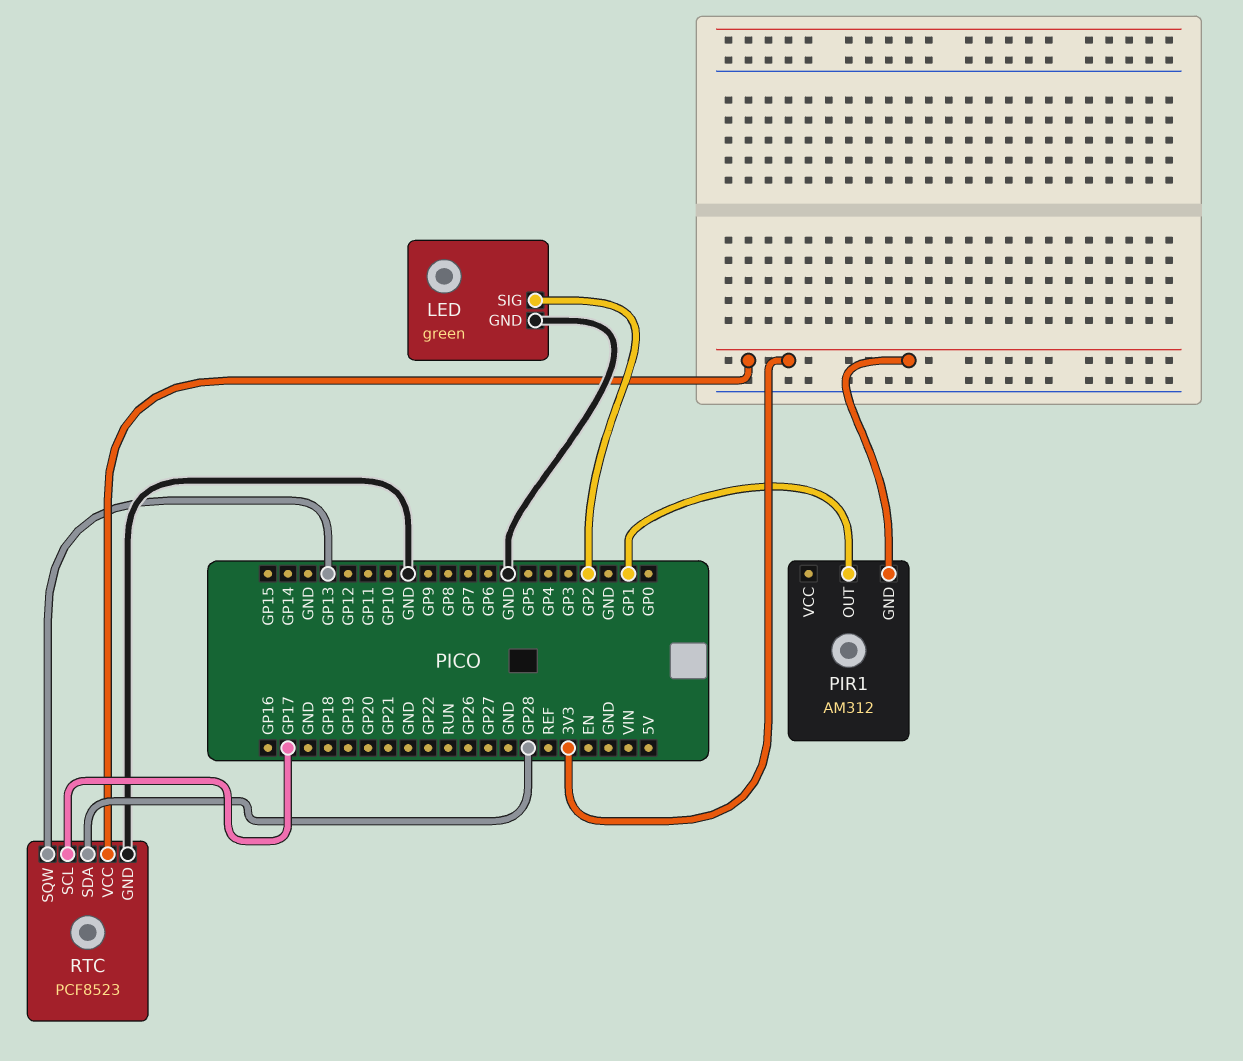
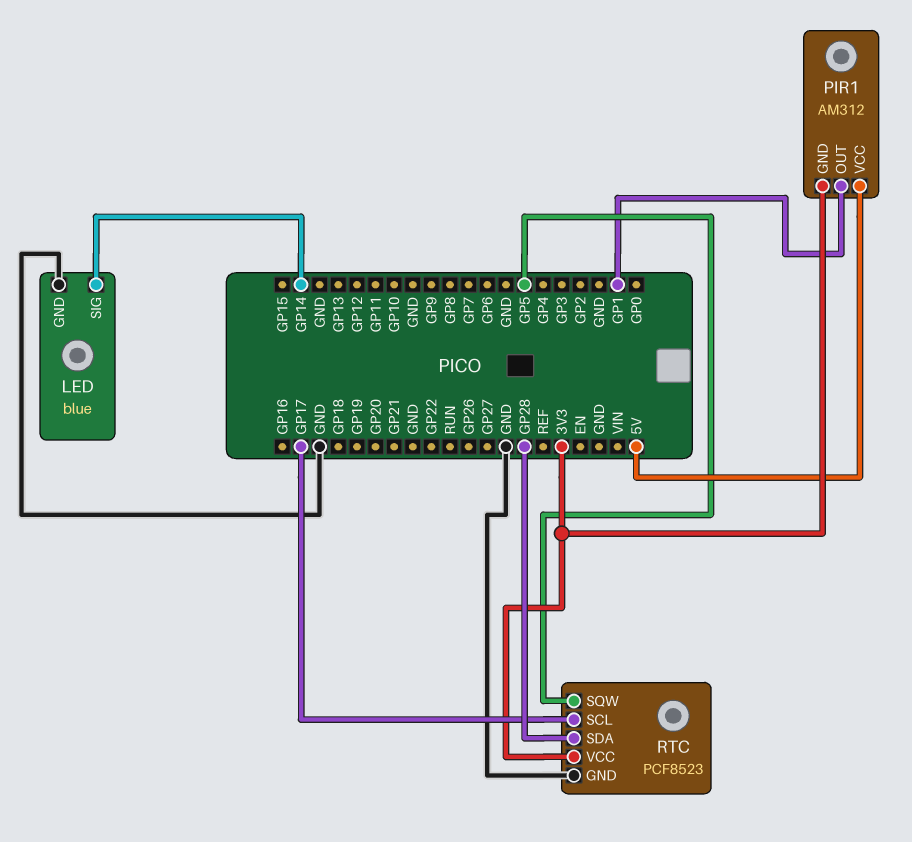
LED: green -> blue
LED pin SIG: GP2 -> GP14
PIR1 pin VCC: none -> 5V
RTC pin SQW: GP13 -> GP5

